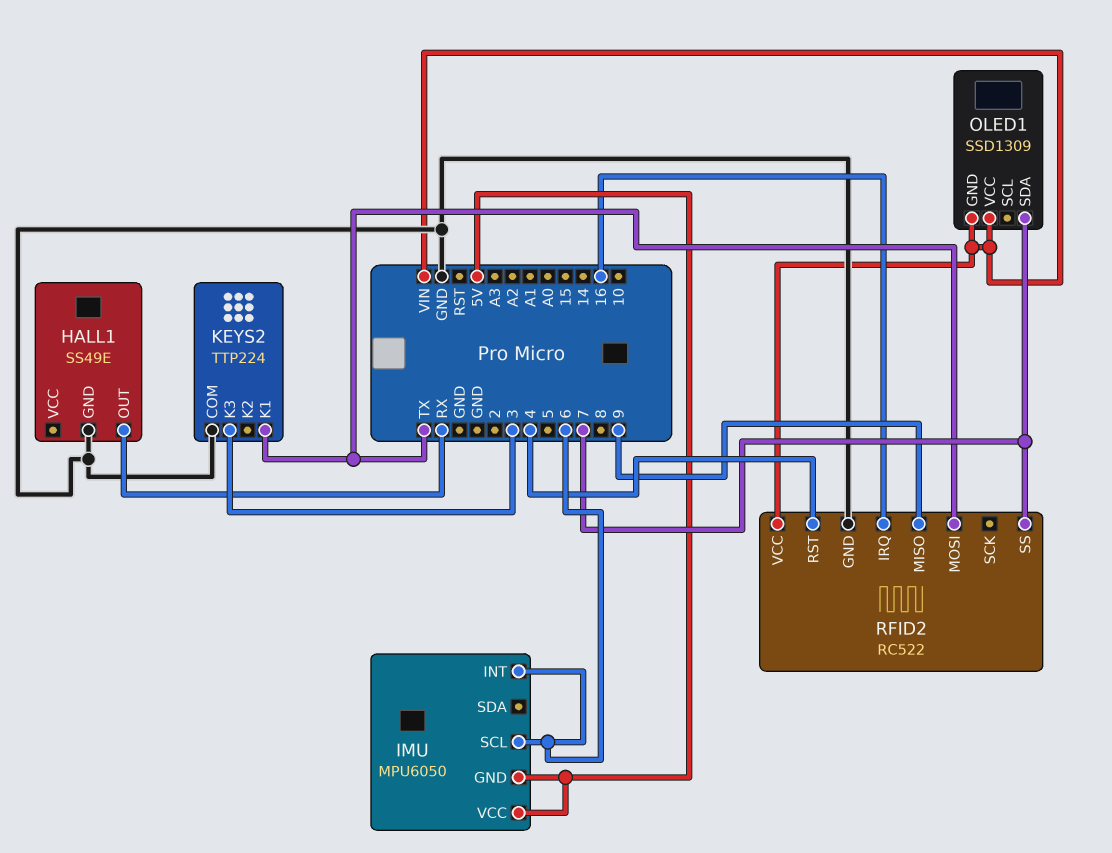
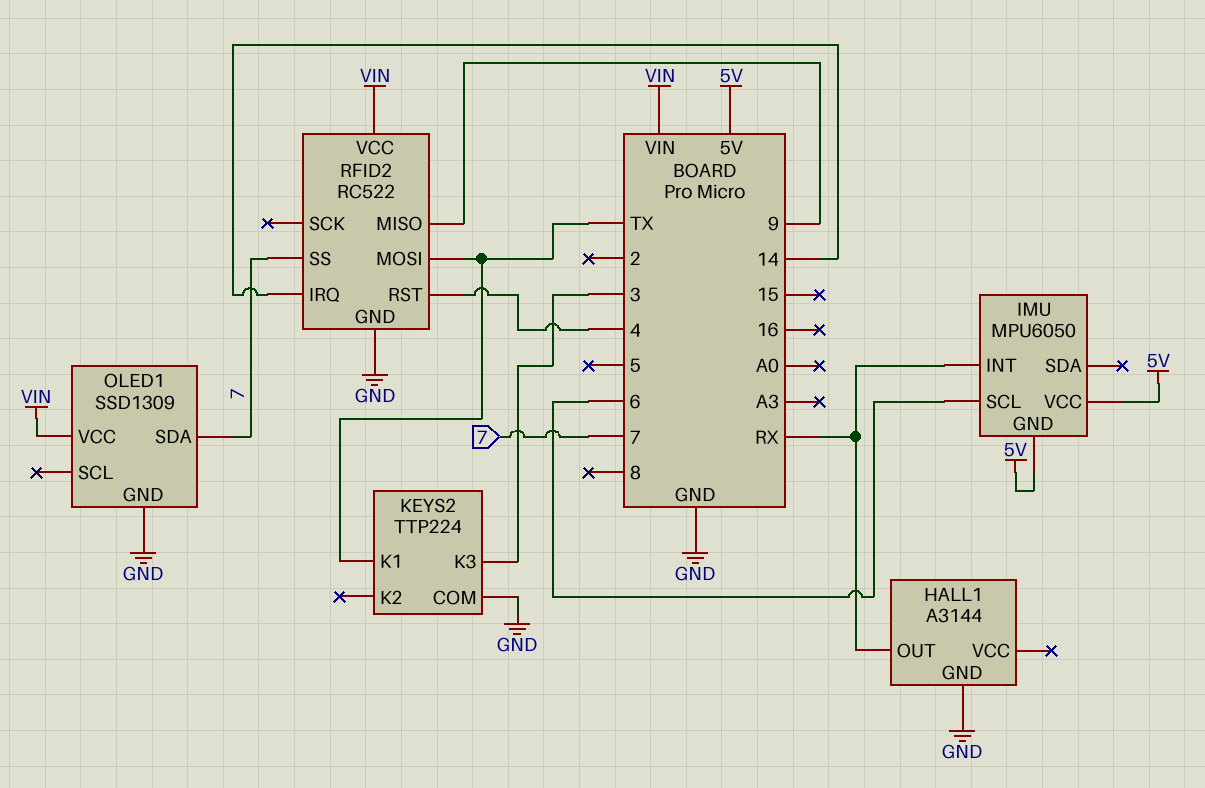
HALL1: SS49E -> A3144
IMU pin INT: 6 -> RX
OLED1 pin GND: VIN -> GND
RFID2 pin IRQ: 16 -> 14

